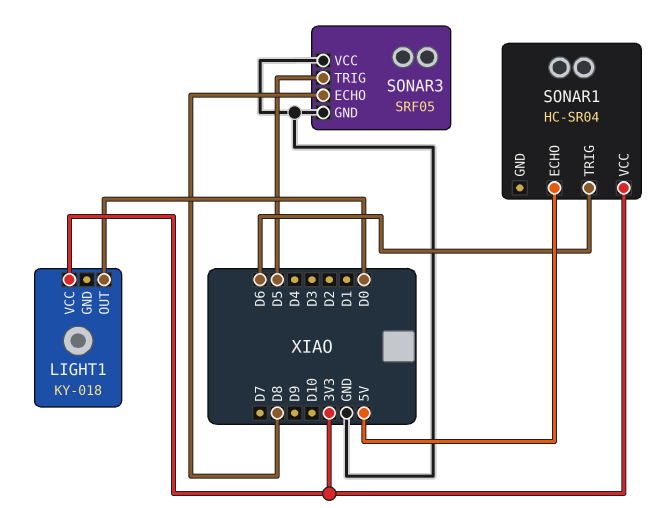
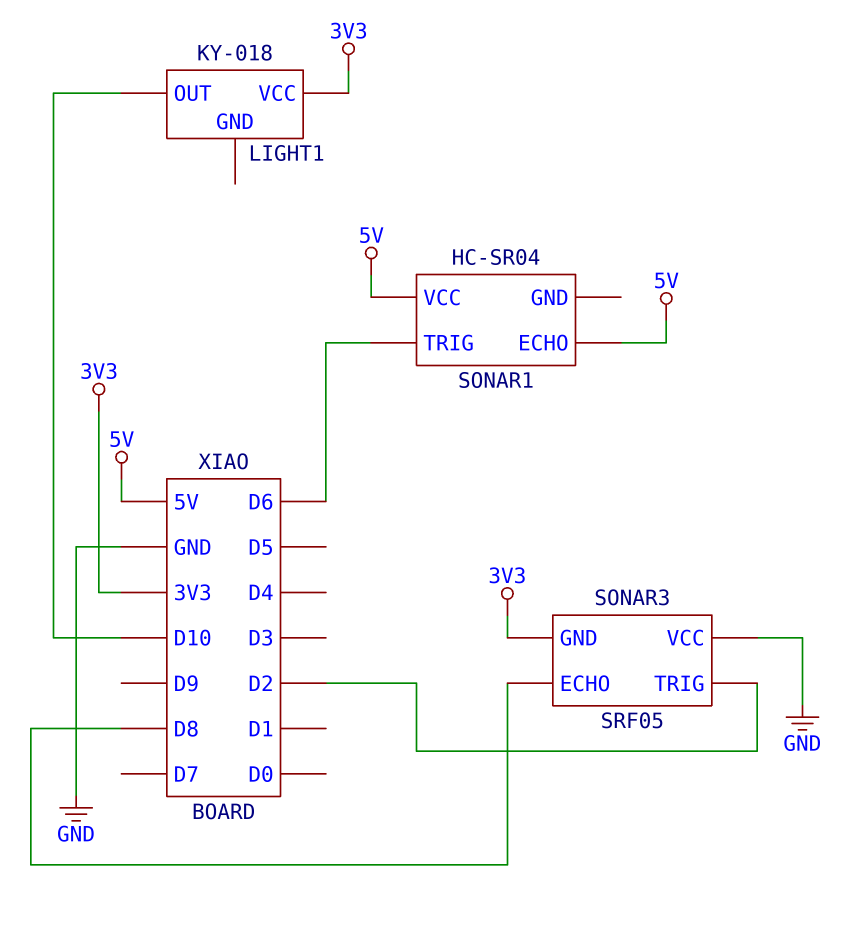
LIGHT1 pin OUT: D0 -> D10
SONAR1 pin VCC: 3V3 -> 5V
SONAR3 pin GND: GND -> 3V3
SONAR3 pin TRIG: D5 -> D2

